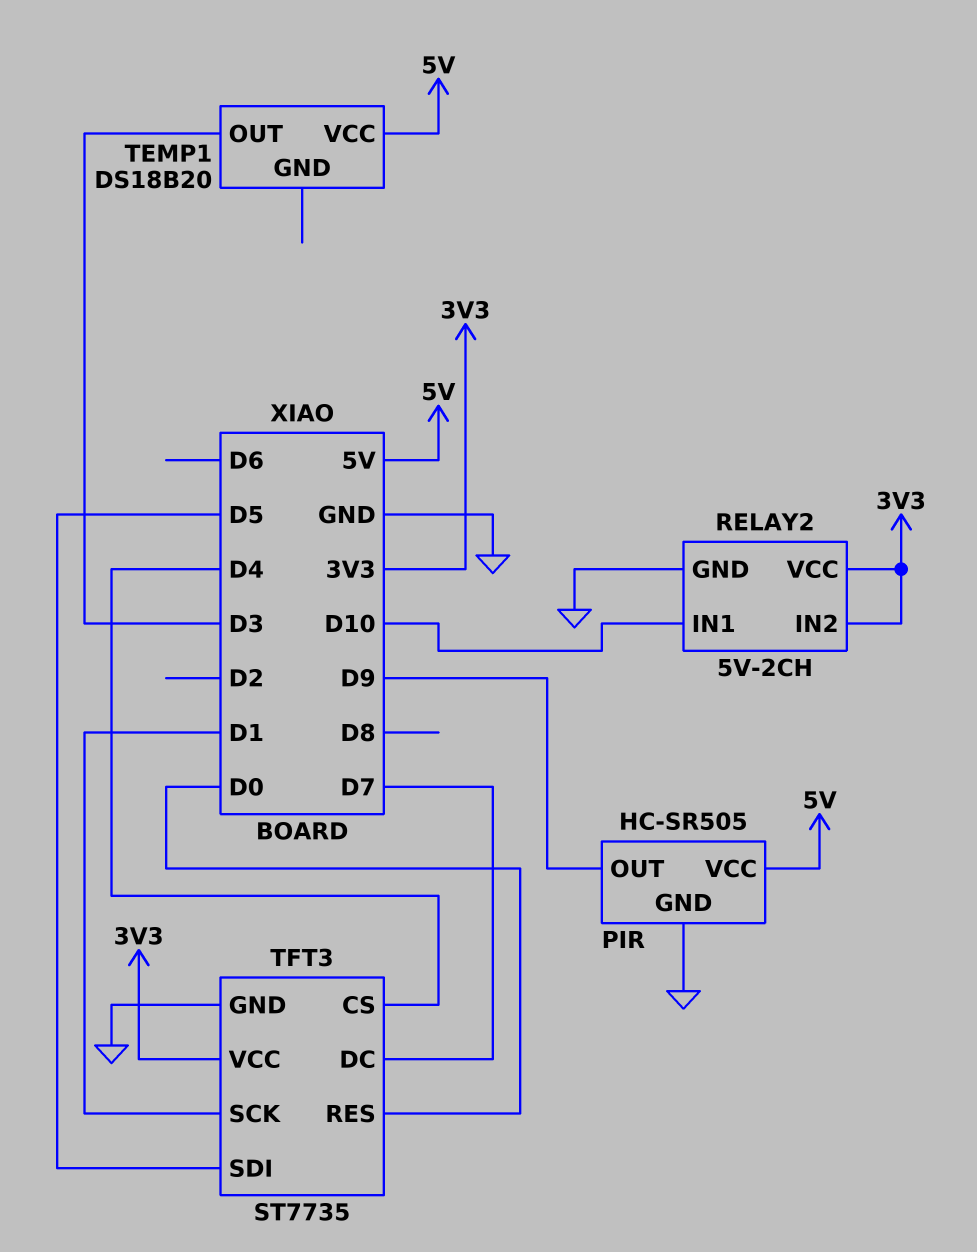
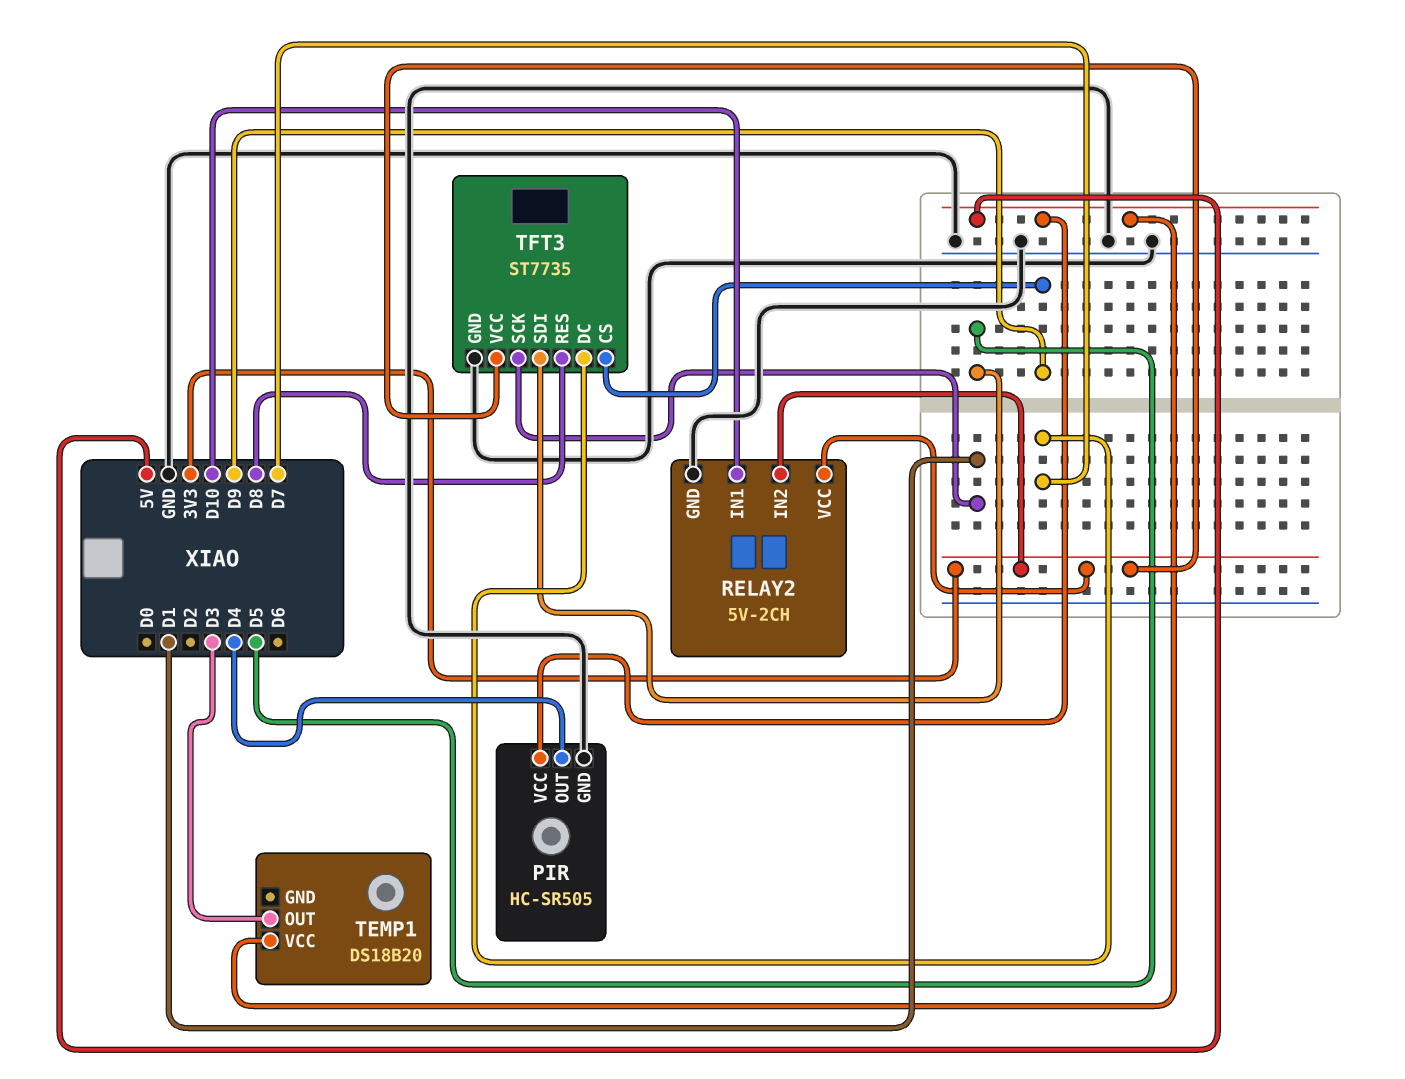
PIR pin OUT: D9 -> D4
TFT3 pin CS: D4 -> D9
TFT3 pin RES: D0 -> D8

